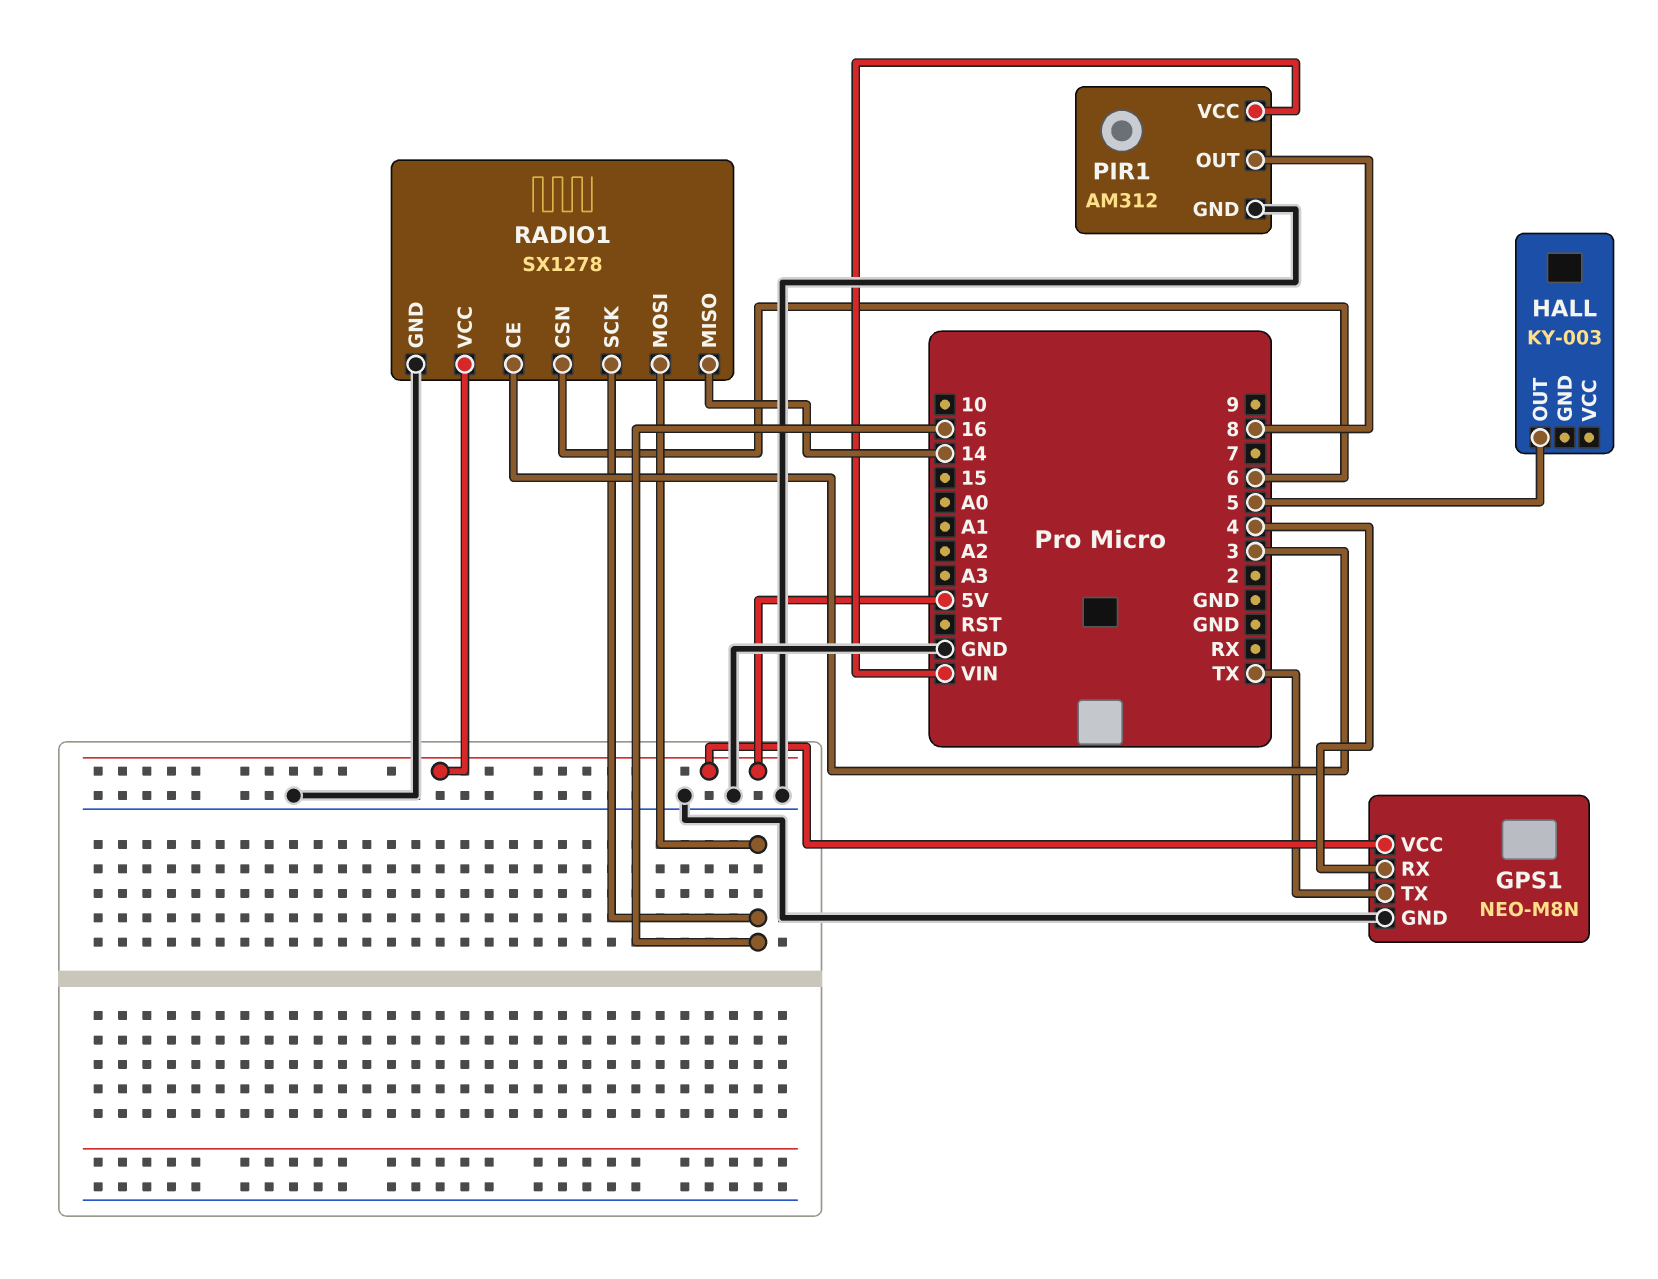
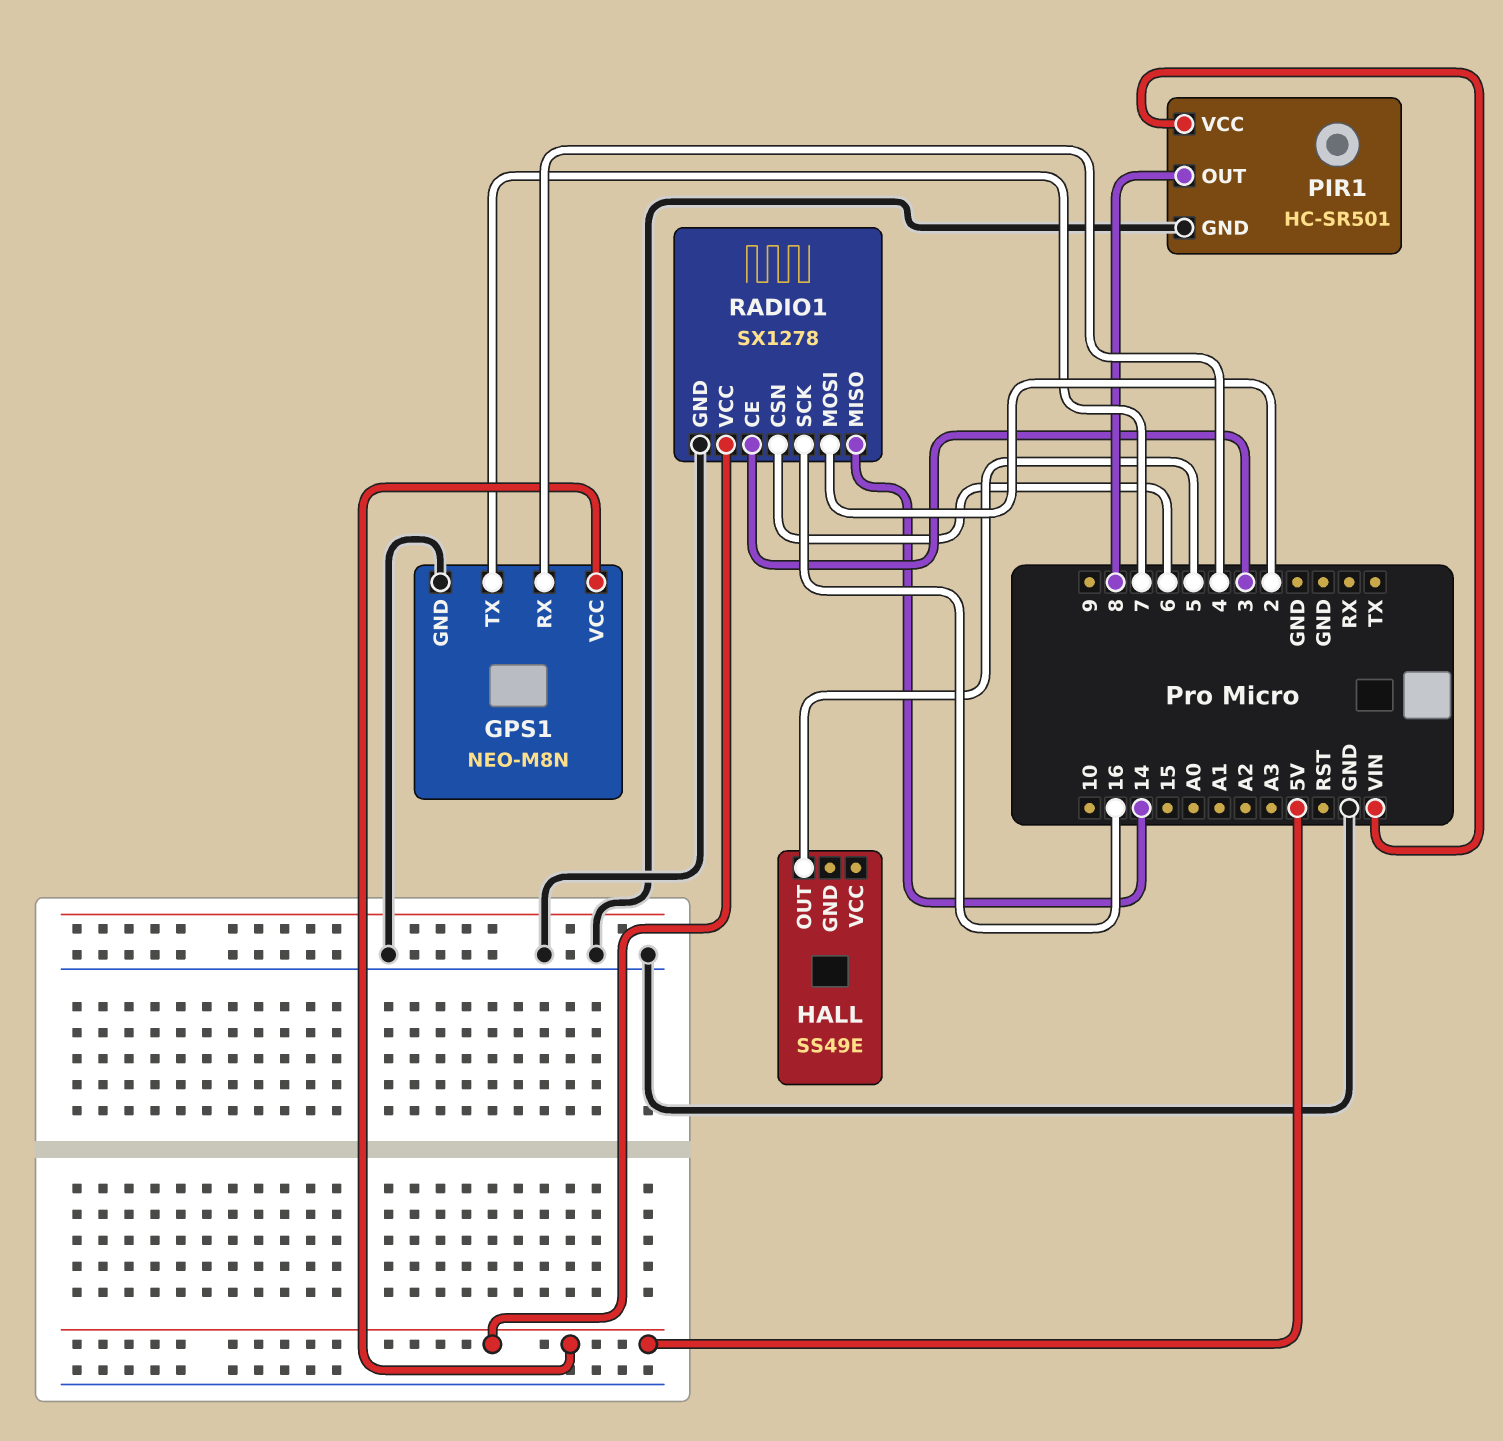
GPS1 pin TX: TX -> 7
HALL: KY-003 -> SS49E
PIR1: AM312 -> HC-SR501
RADIO1 pin MOSI: 16 -> 2

